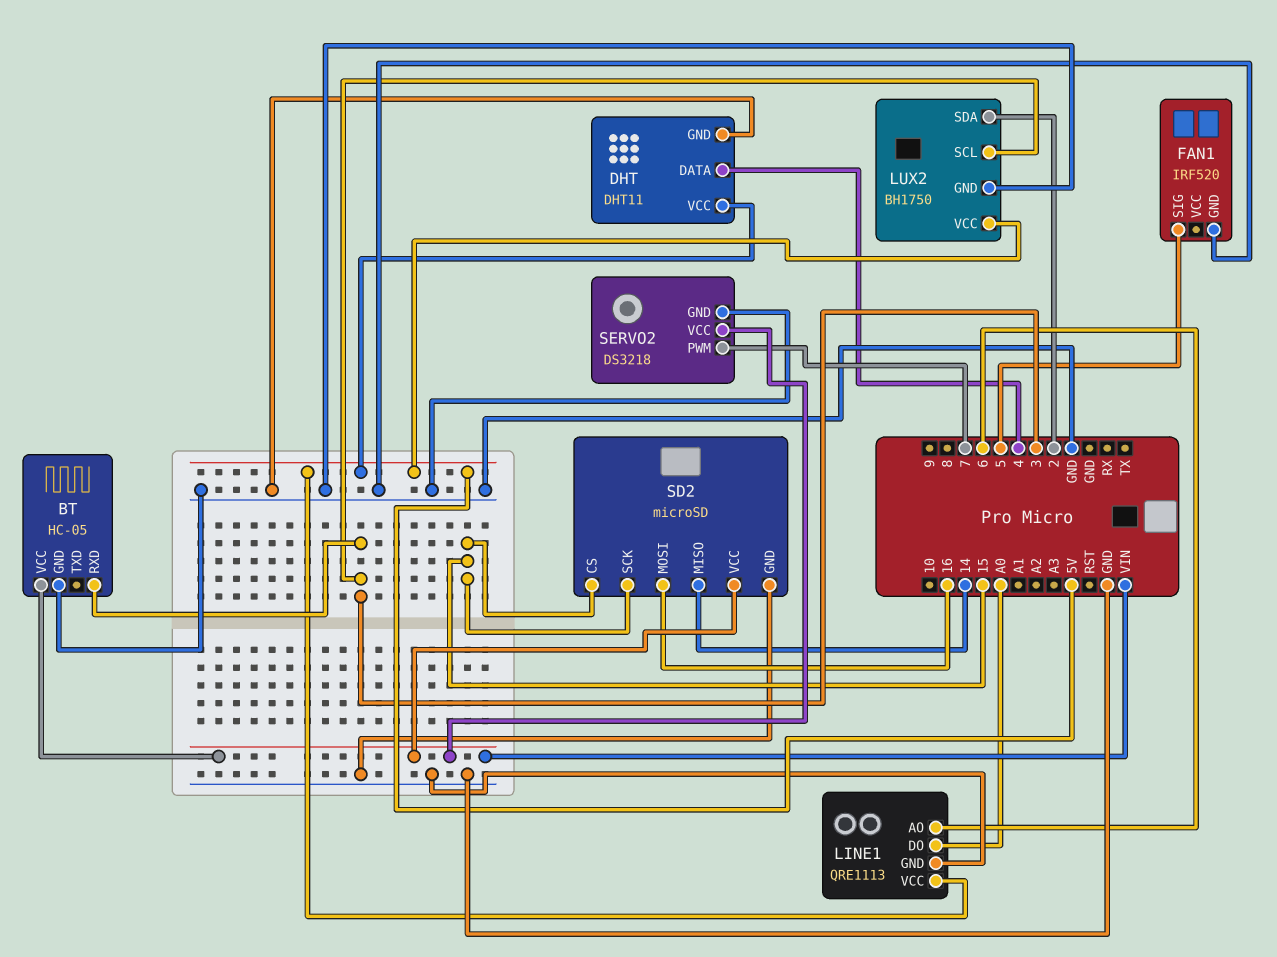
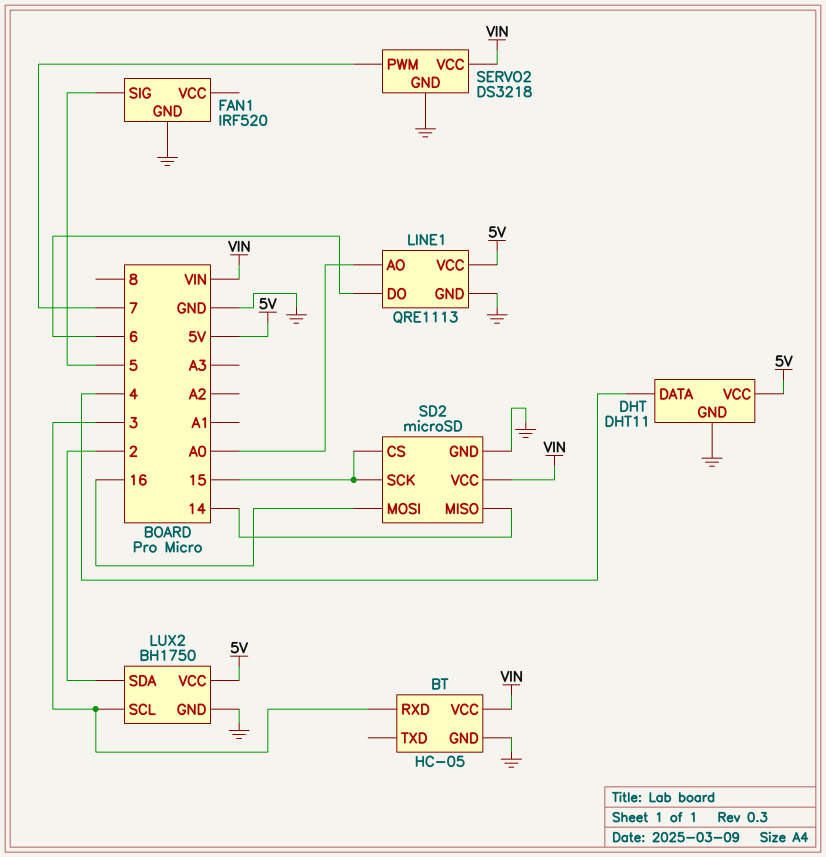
LINE1 pin AO: 6 -> A0
LINE1 pin DO: A0 -> 6

